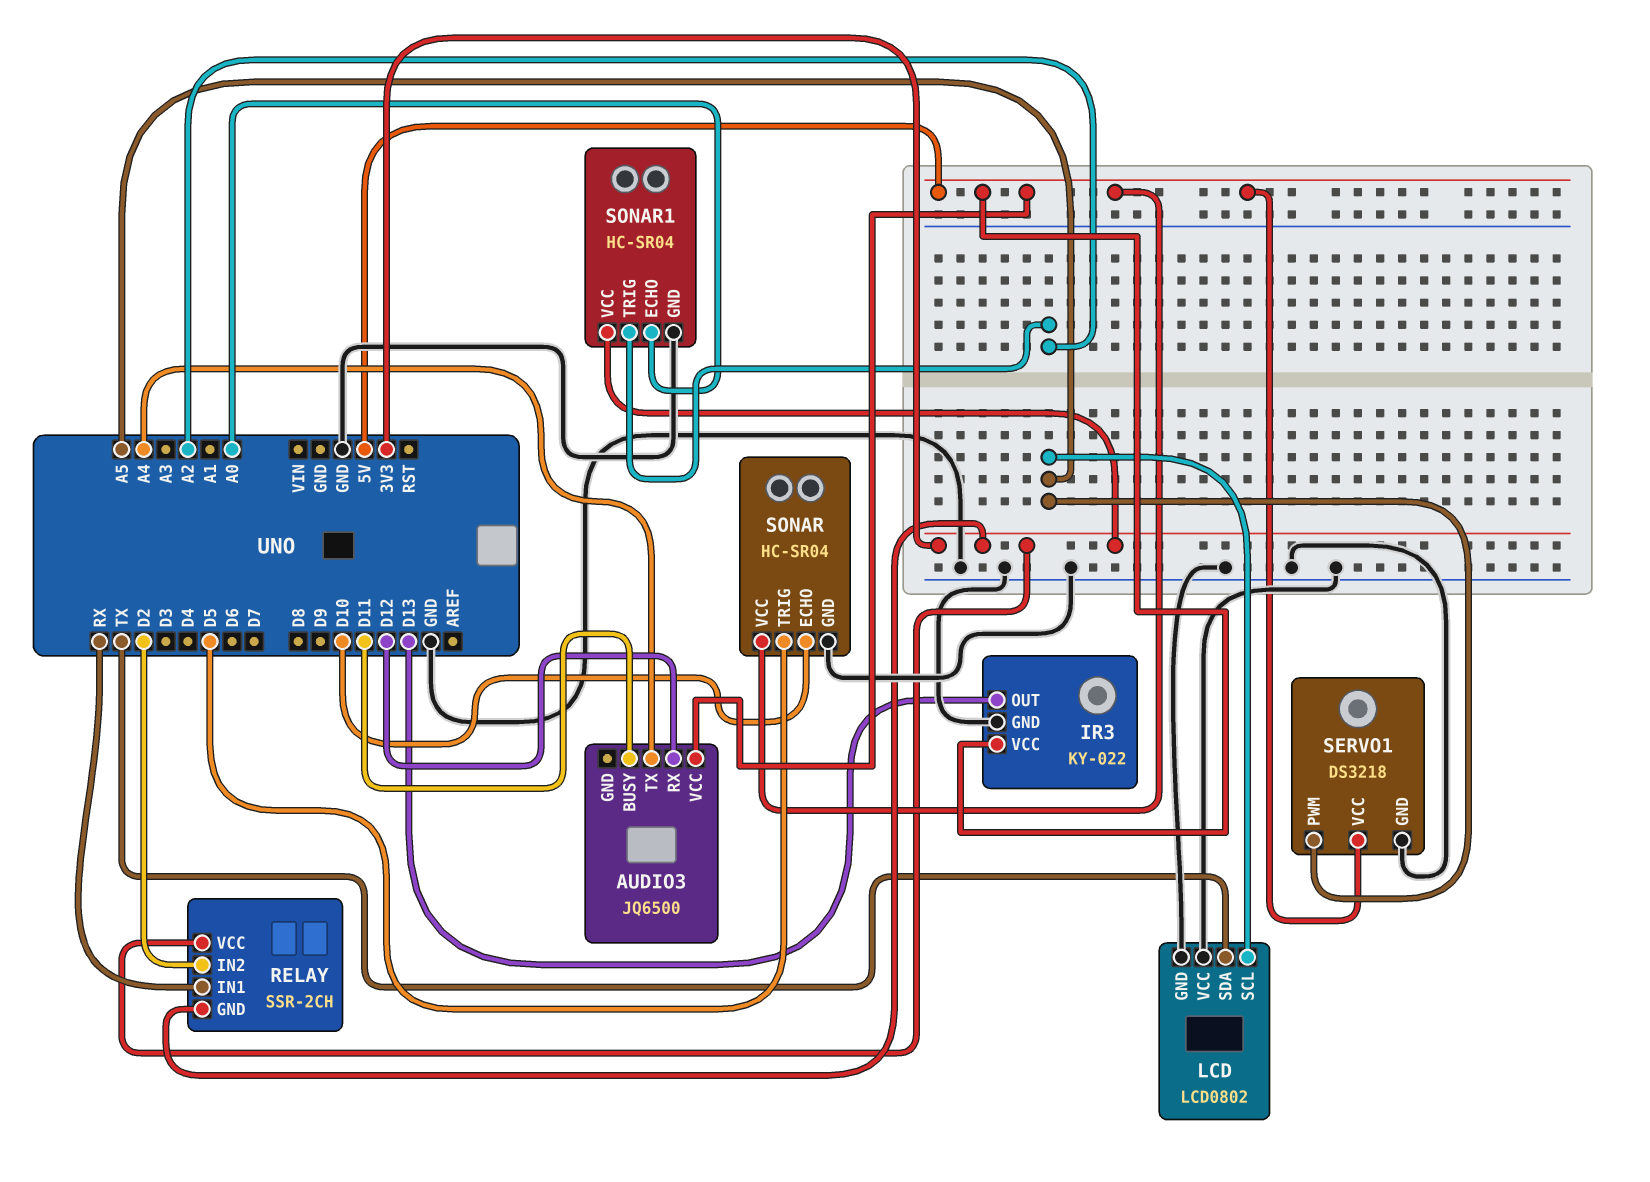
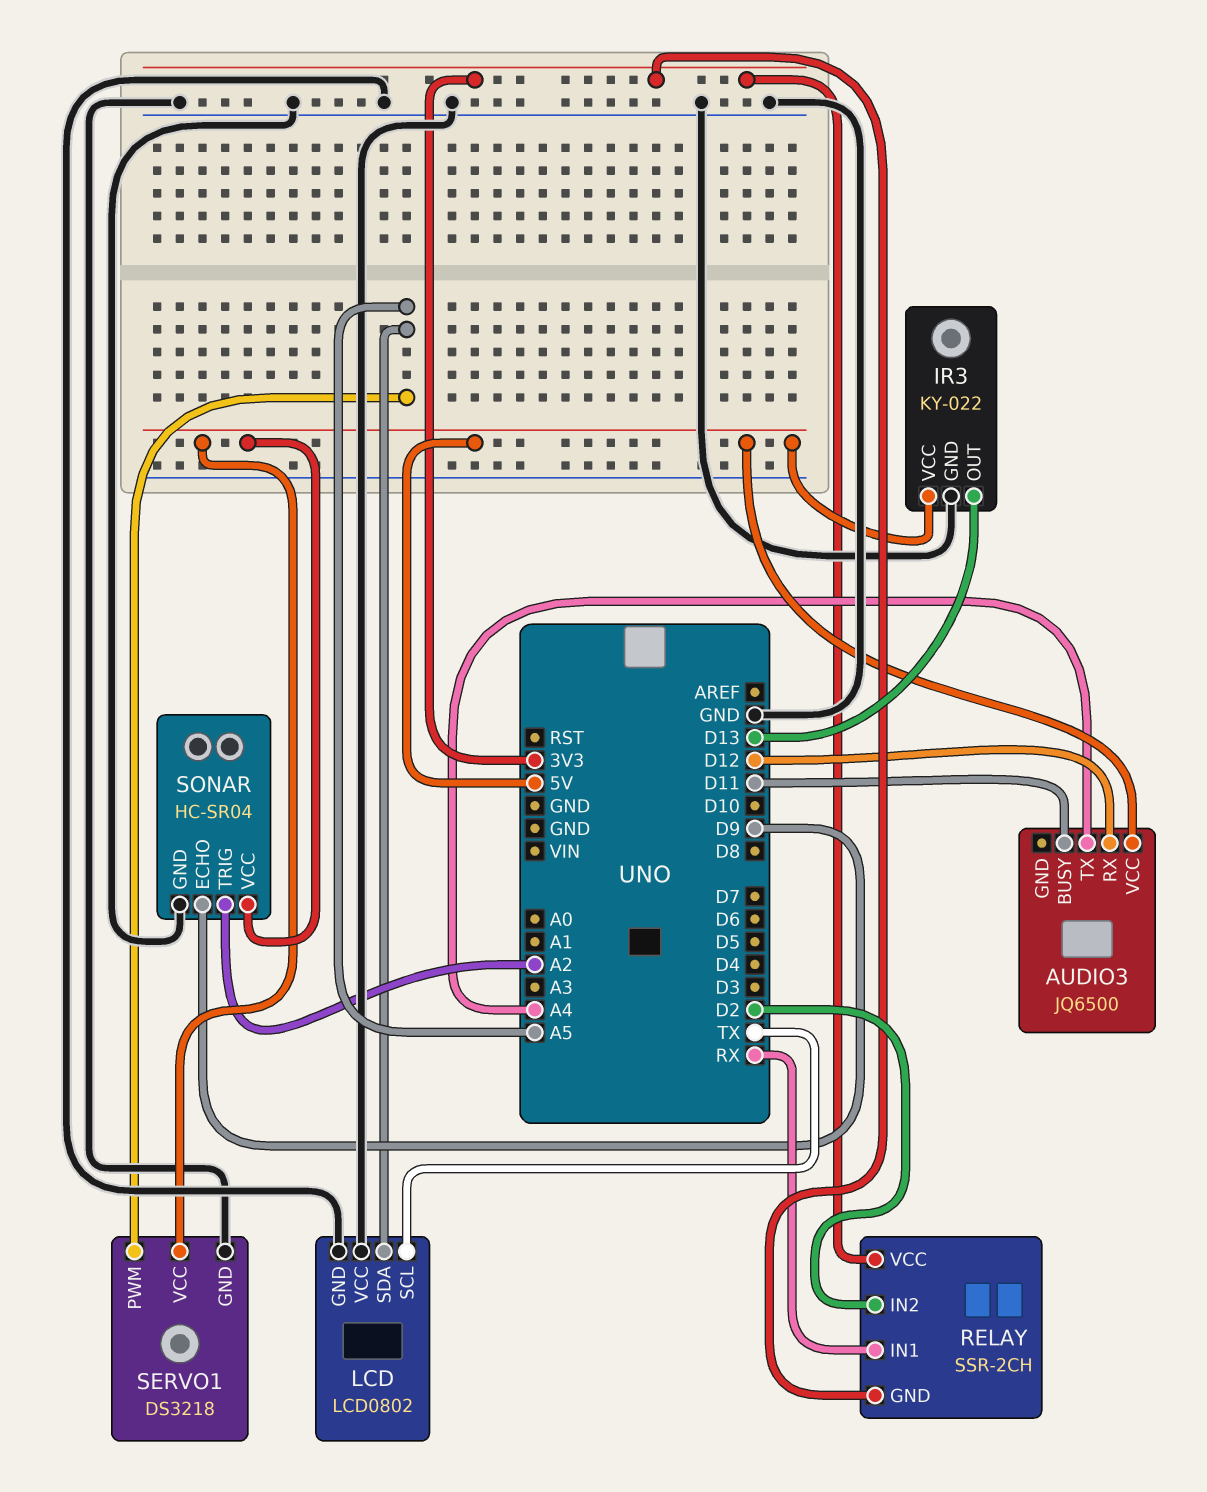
LCD pin SCL: A5 -> TX
LCD pin SDA: TX -> A5
SONAR pin ECHO: D10 -> D9
SONAR pin TRIG: D5 -> A2
SONAR1: HC-SR04 -> none
SONAR1 pin ECHO: A0 -> none
SONAR1 pin GND: GND -> none
SONAR1 pin TRIG: A2 -> none
SONAR1 pin VCC: 3V3 -> none

